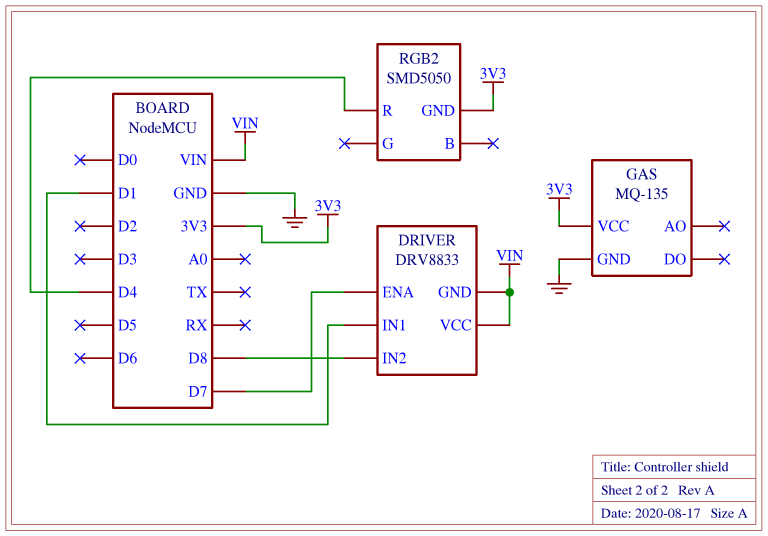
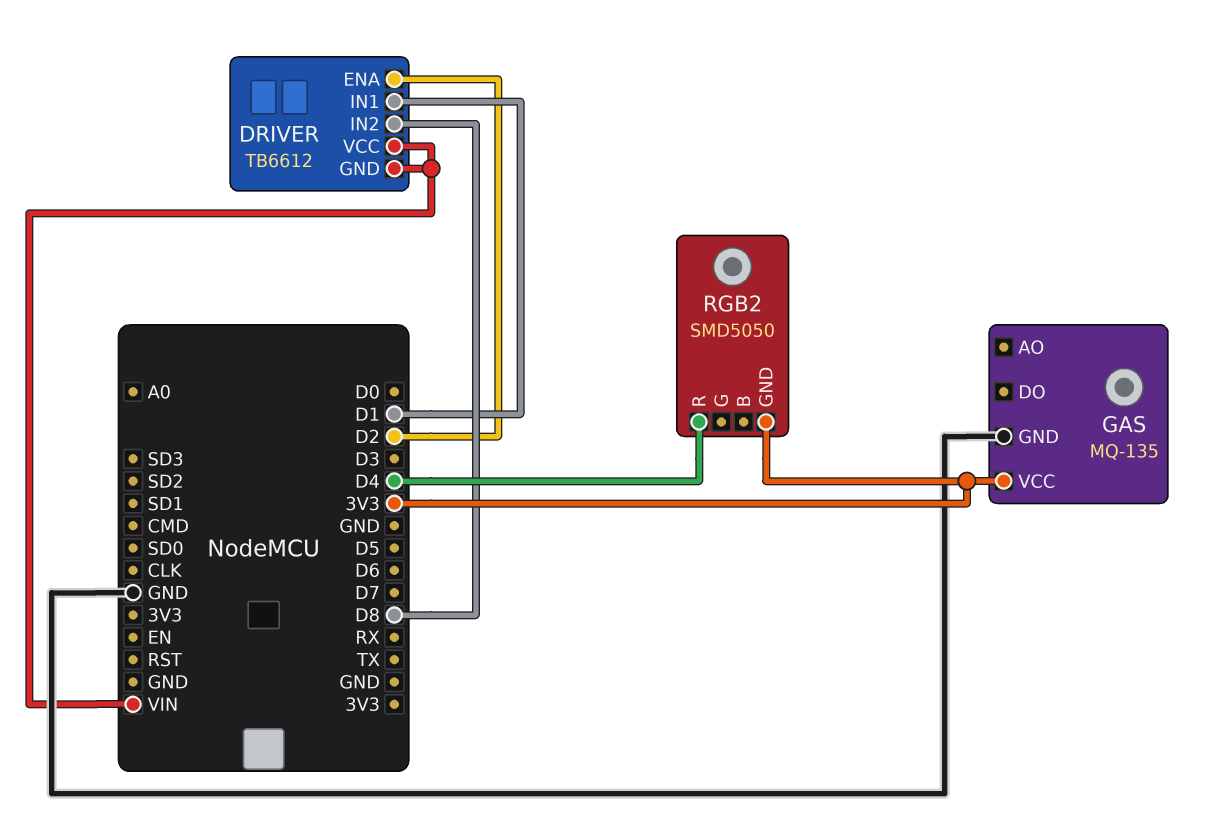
DRIVER: DRV8833 -> TB6612
DRIVER pin ENA: D7 -> D2

